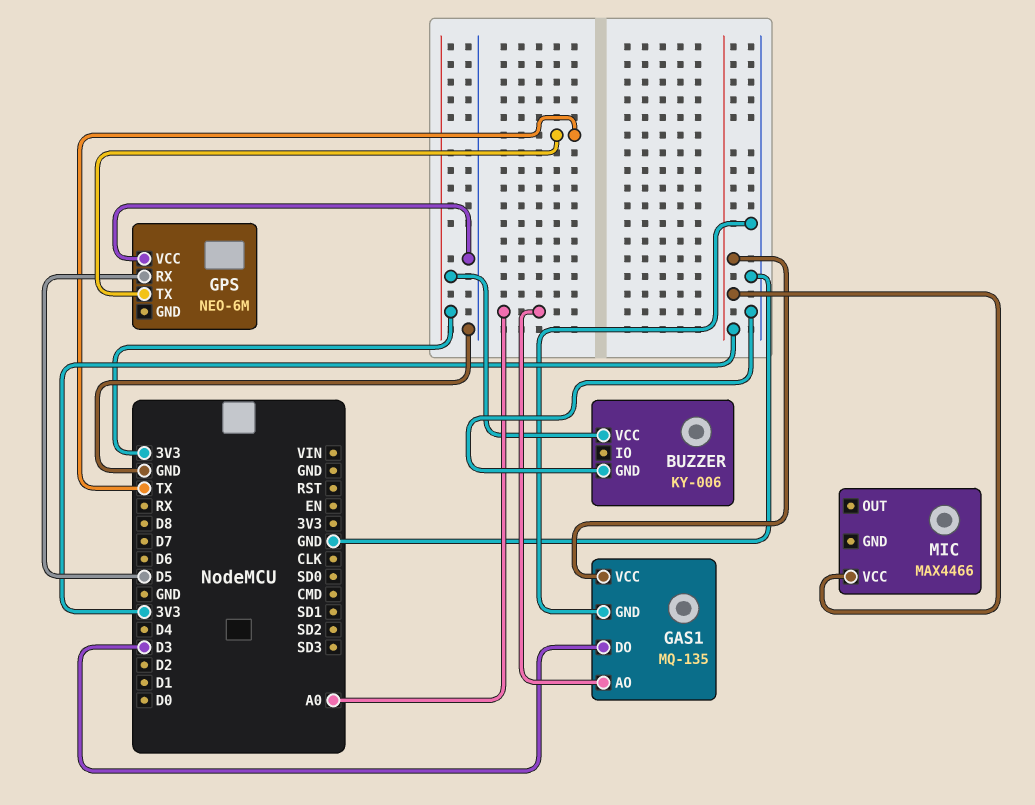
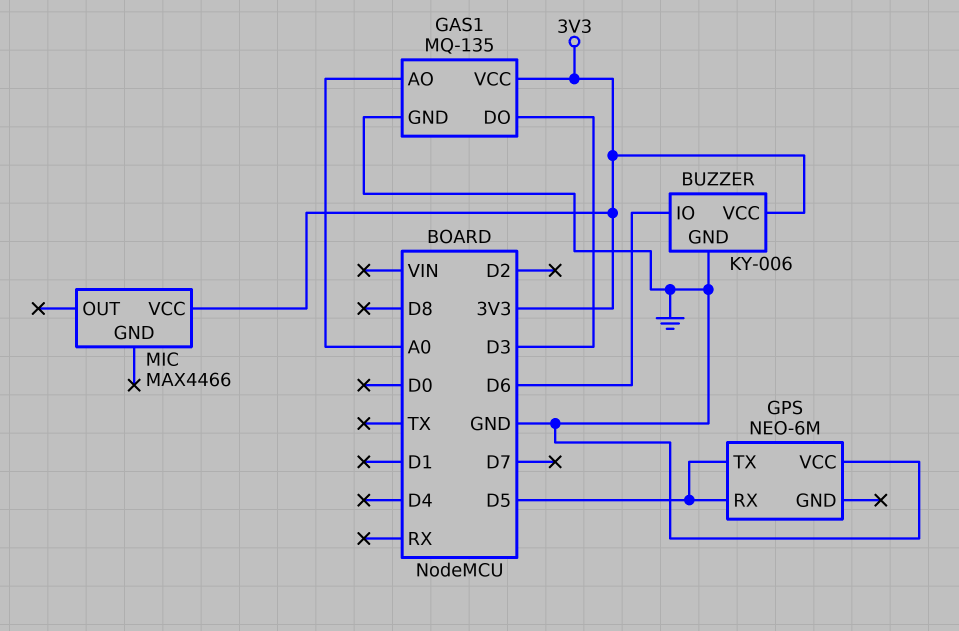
BUZZER pin IO: none -> D6
GPS pin TX: TX -> D5

